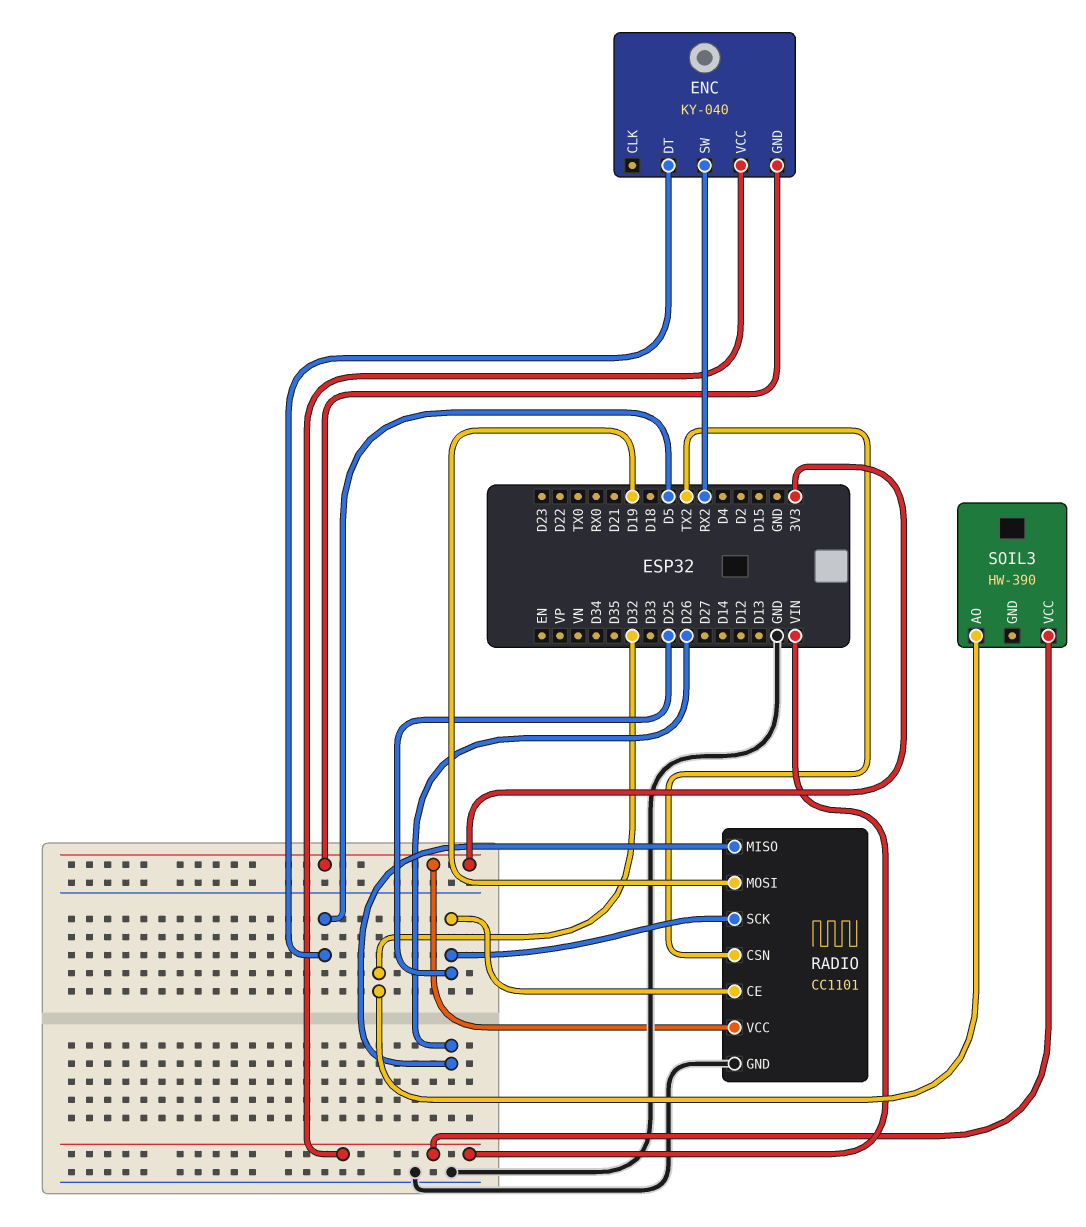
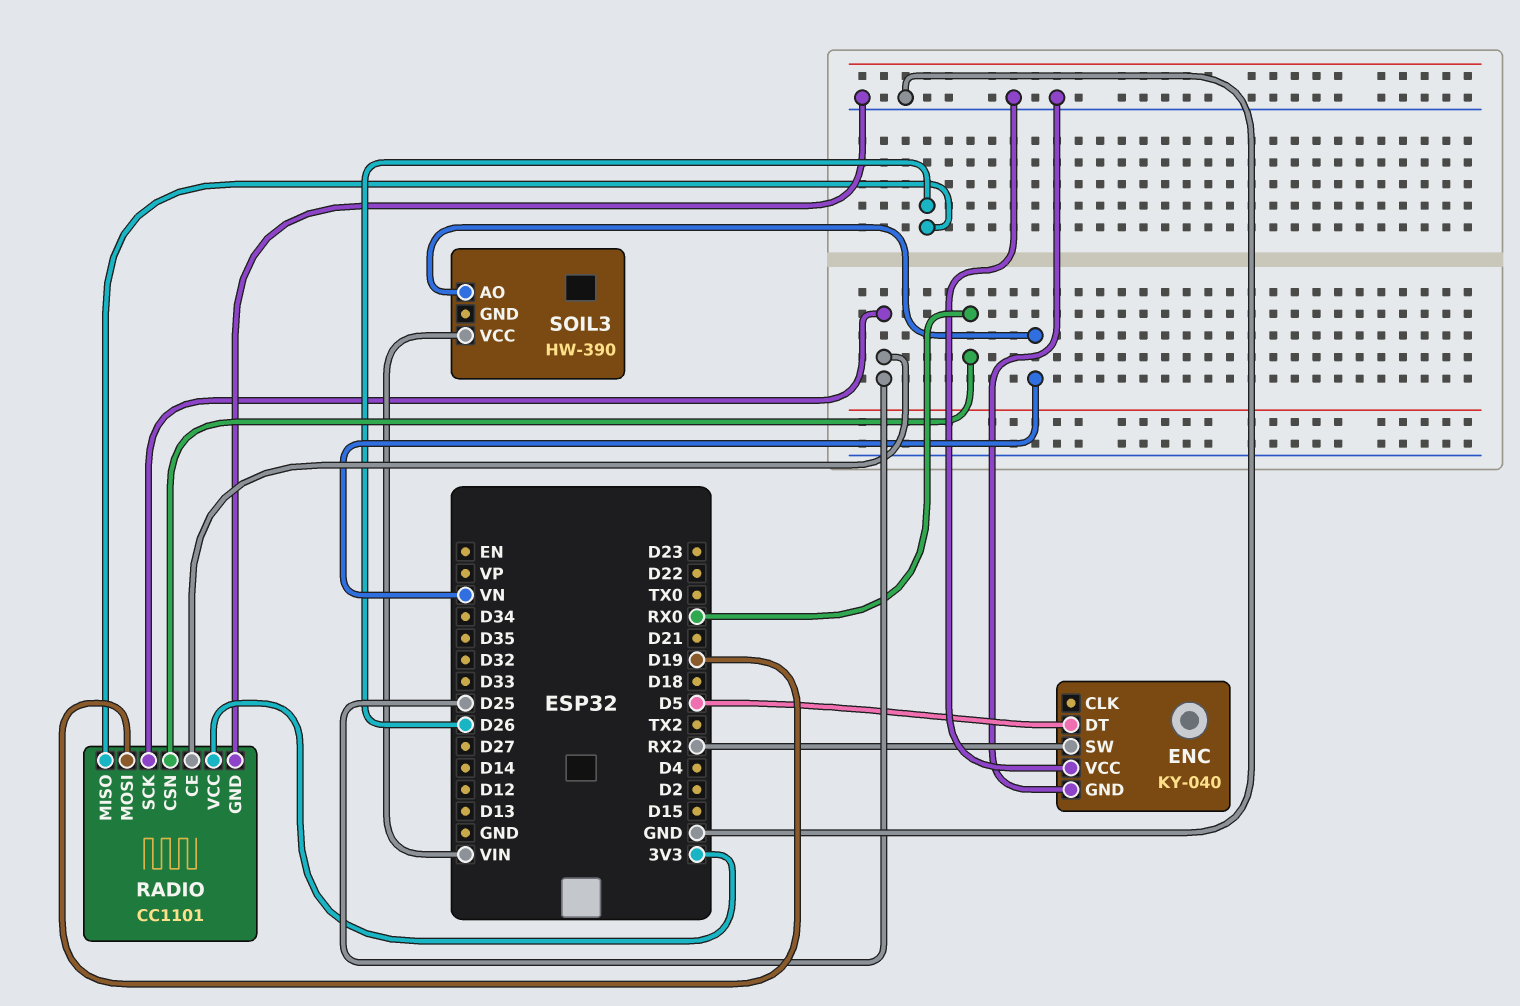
ENC pin GND: 3V3 -> GND
ENC pin VCC: VIN -> GND
RADIO pin CSN: TX2 -> RX0
SOIL3 pin AO: D32 -> VN

